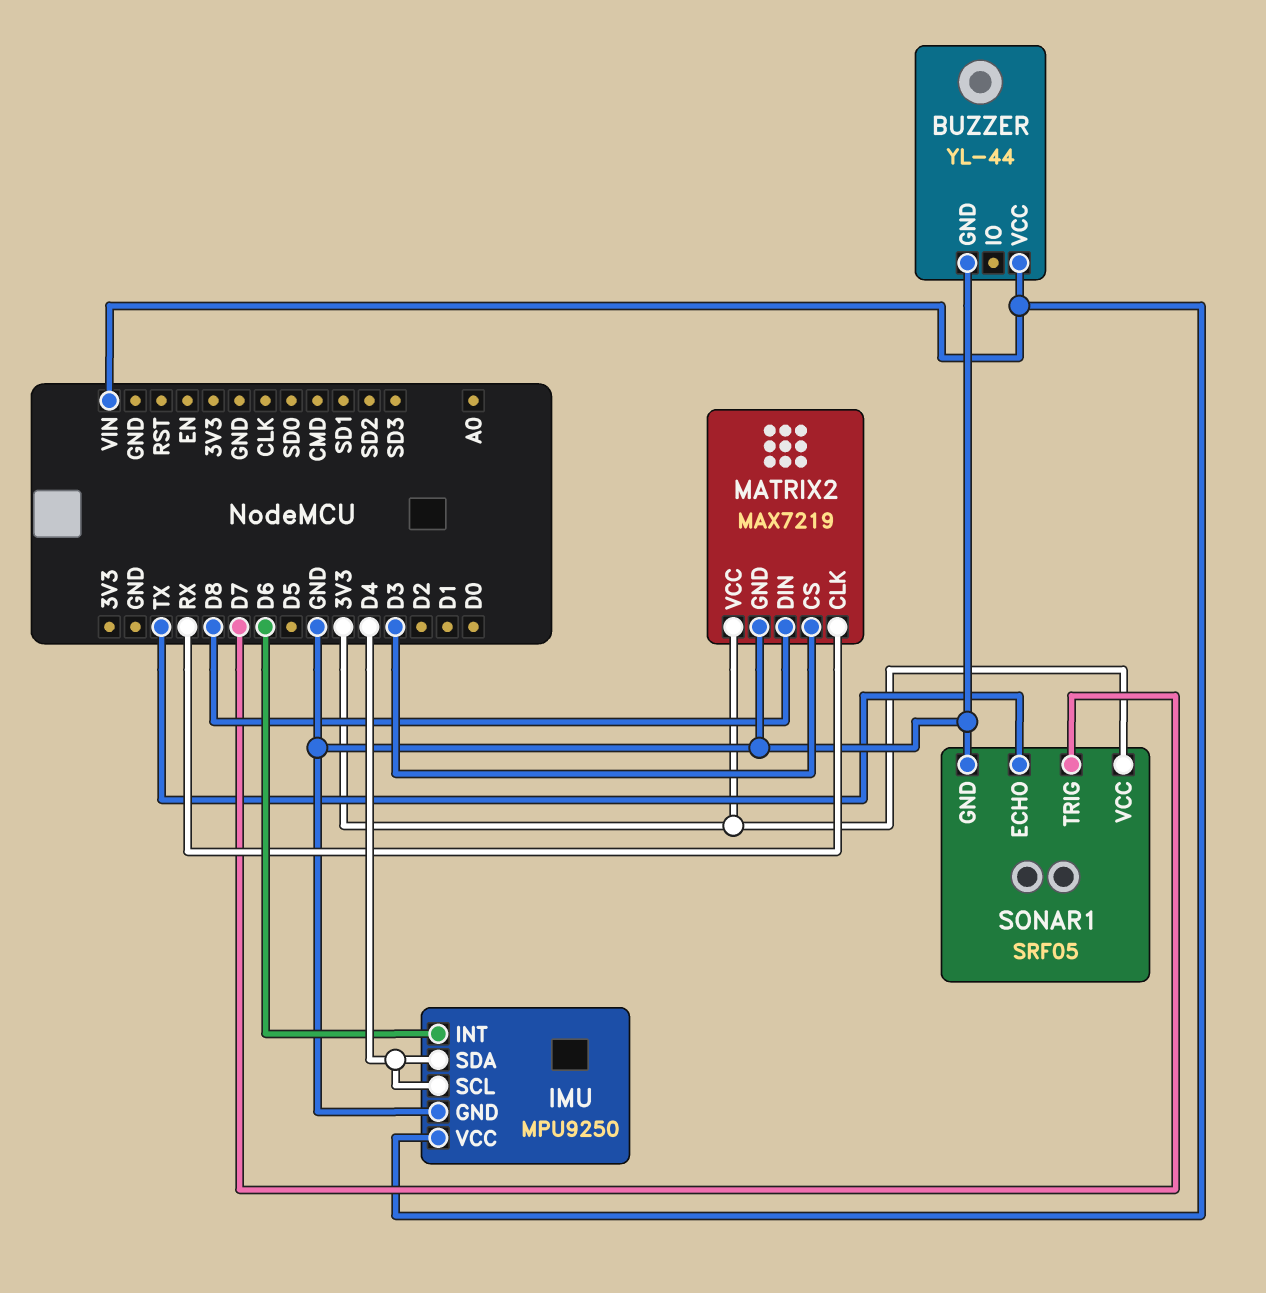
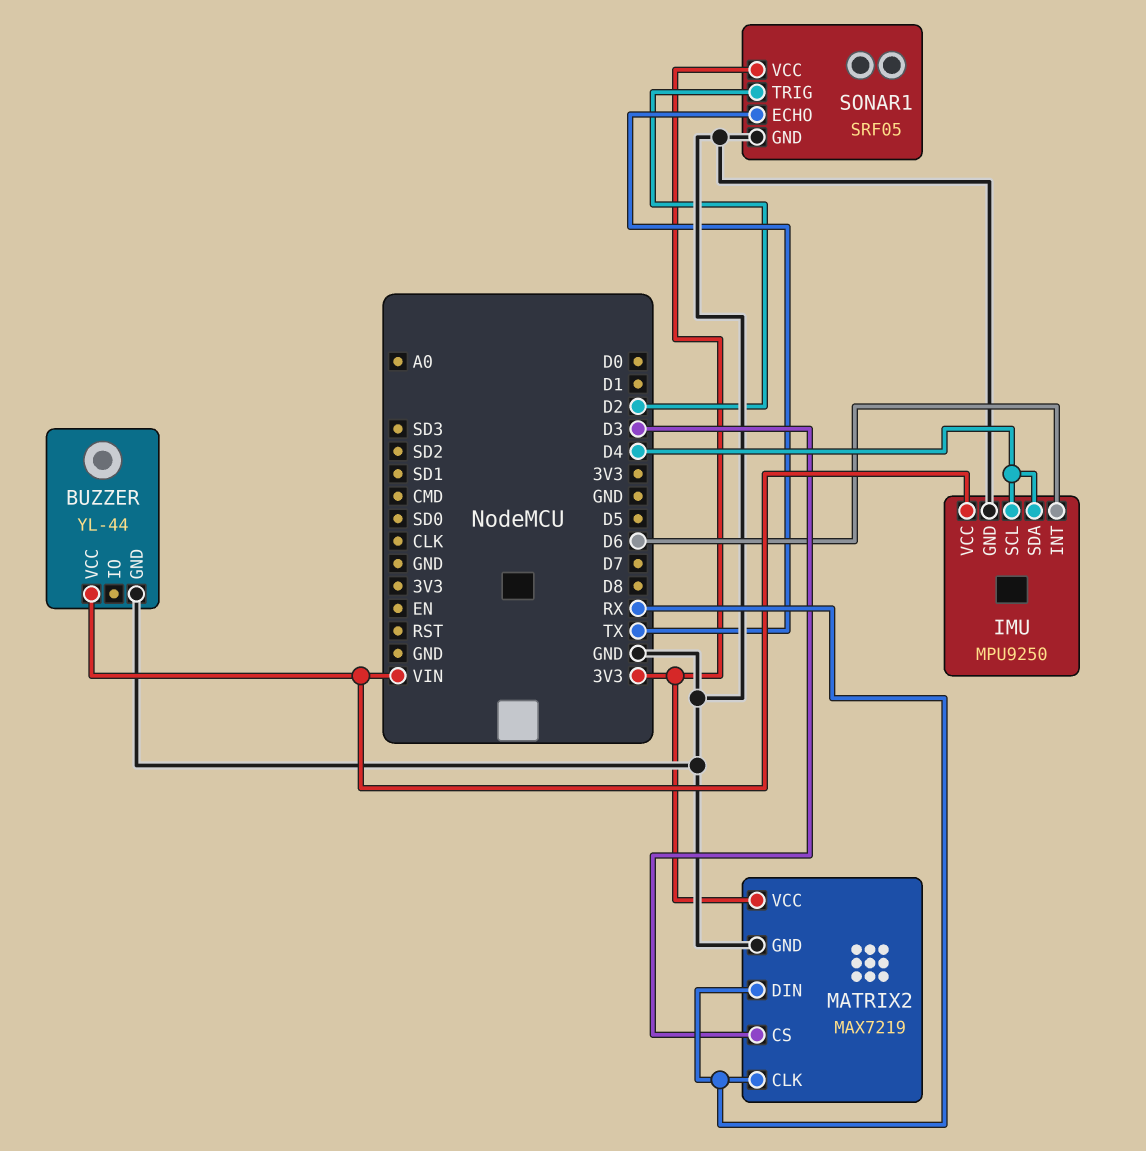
MATRIX2 pin DIN: D8 -> RX
SONAR1 pin TRIG: D7 -> D2

